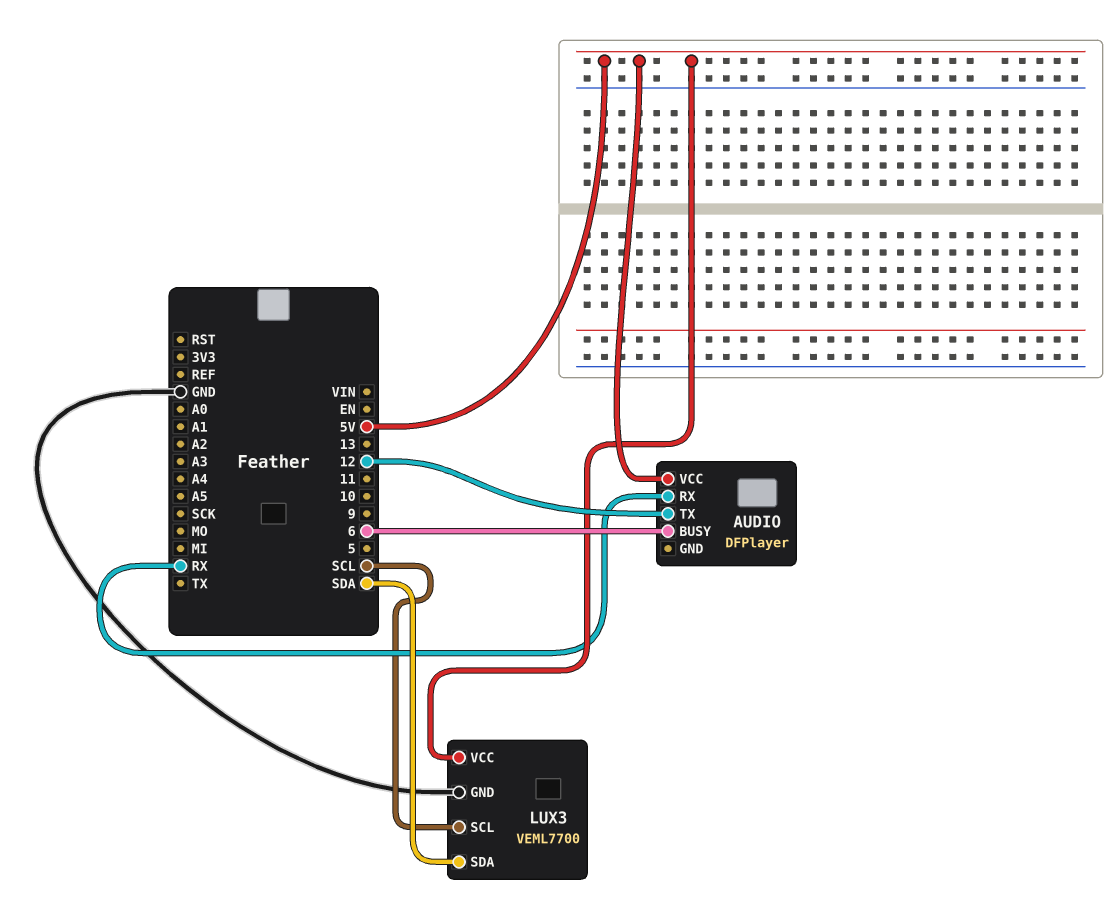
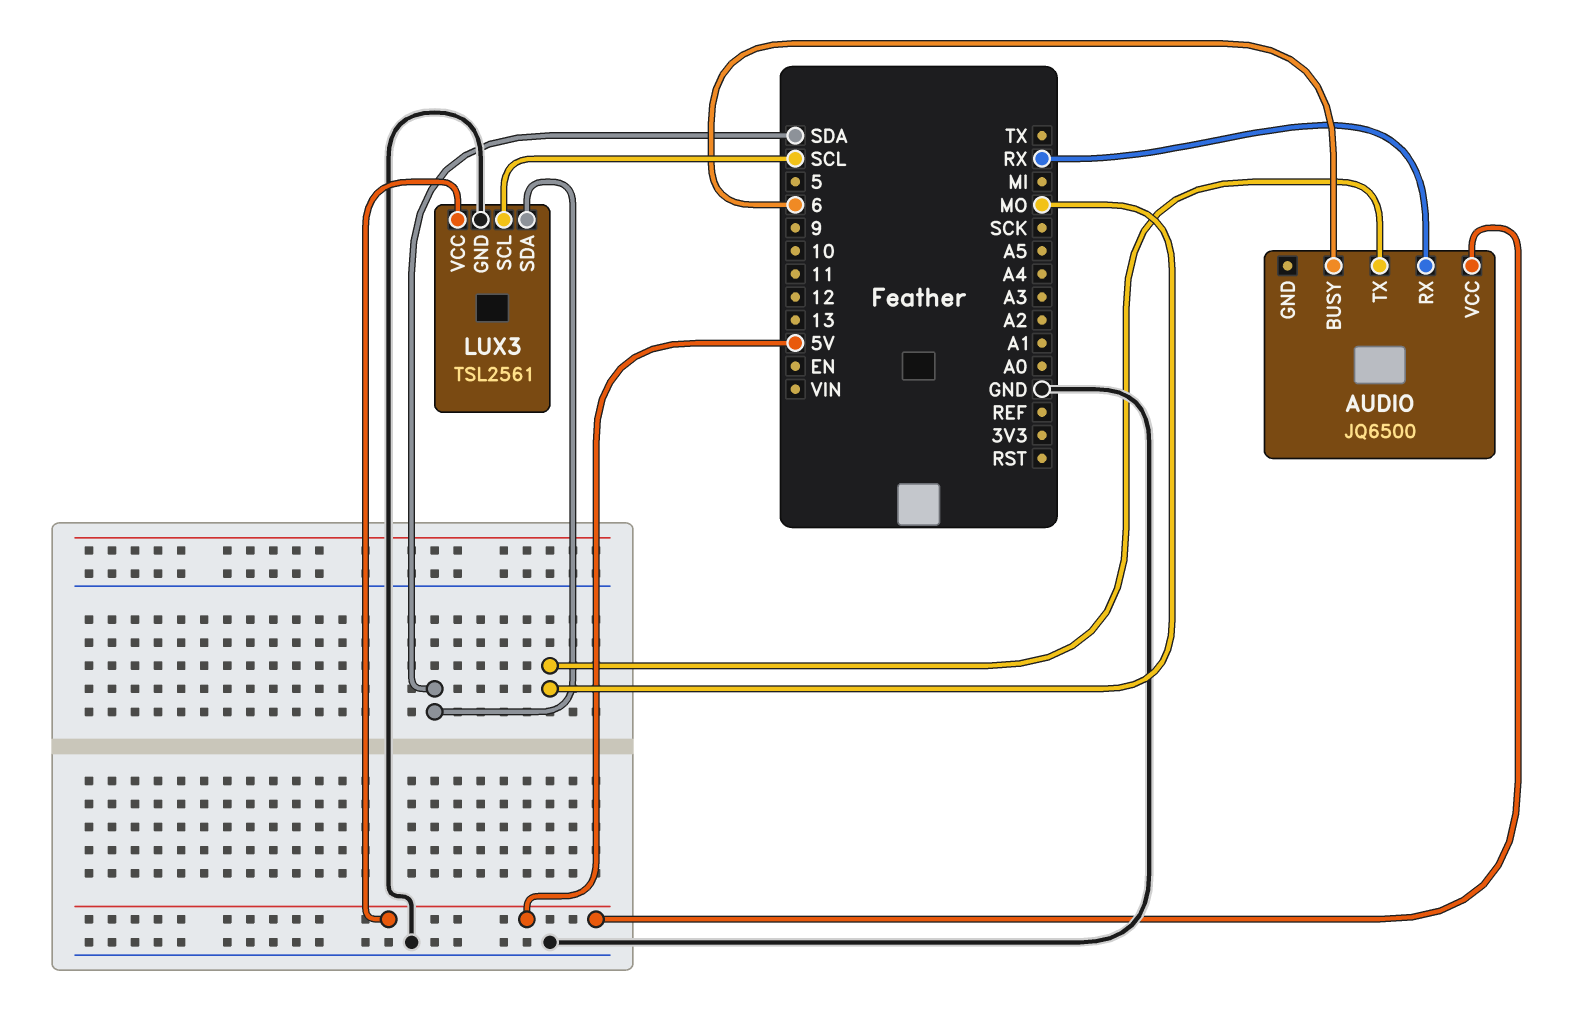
AUDIO: DFPlayer -> JQ6500
AUDIO pin TX: 12 -> MO
LUX3: VEML7700 -> TSL2561

